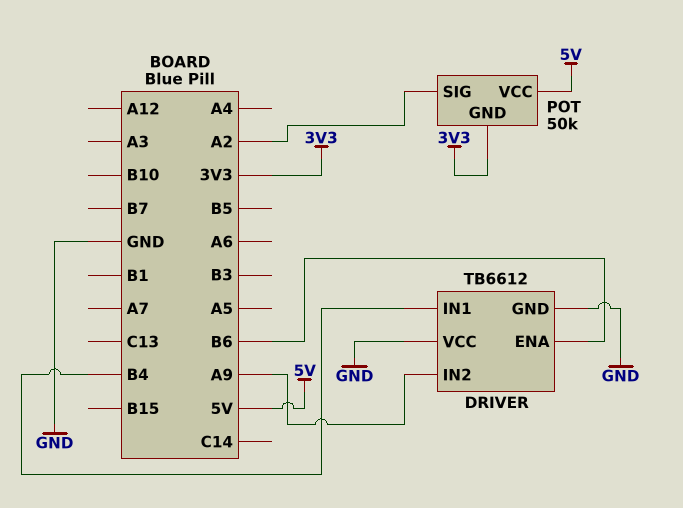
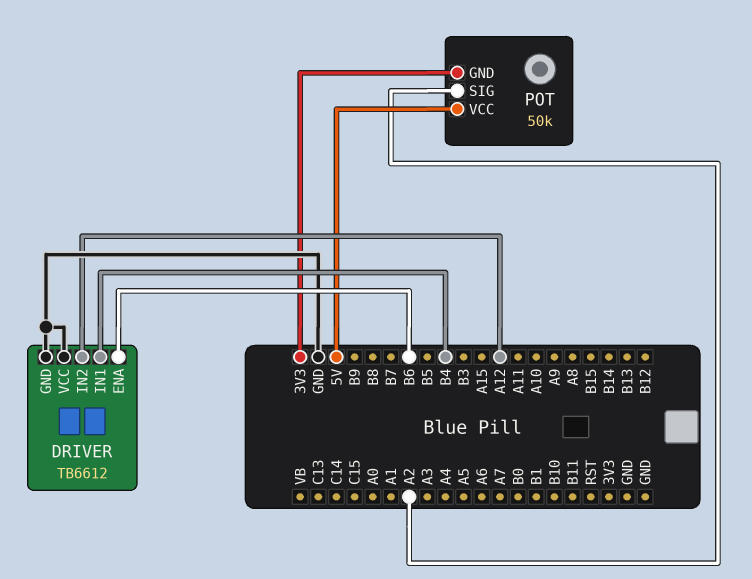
DRIVER pin IN2: A9 -> A12

